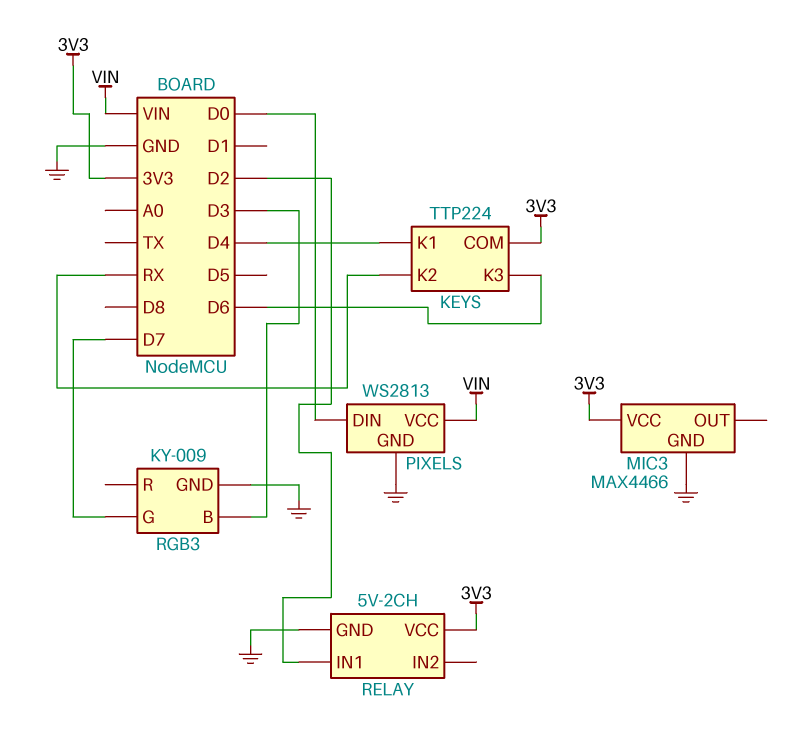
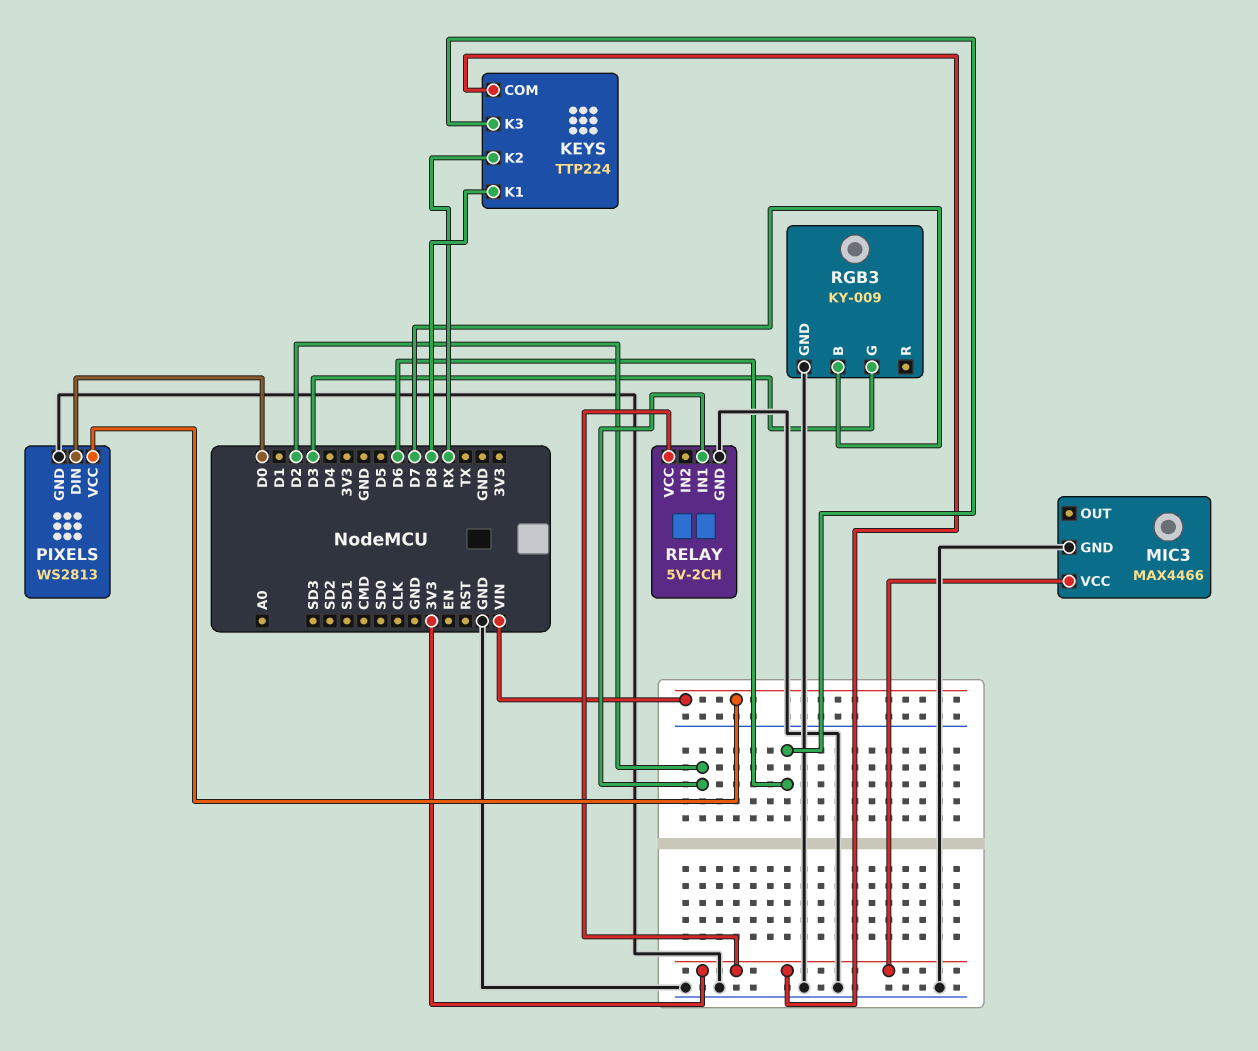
KEYS pin K1: D4 -> D8
RGB3 pin B: D3 -> D7
RGB3 pin G: D7 -> D3

